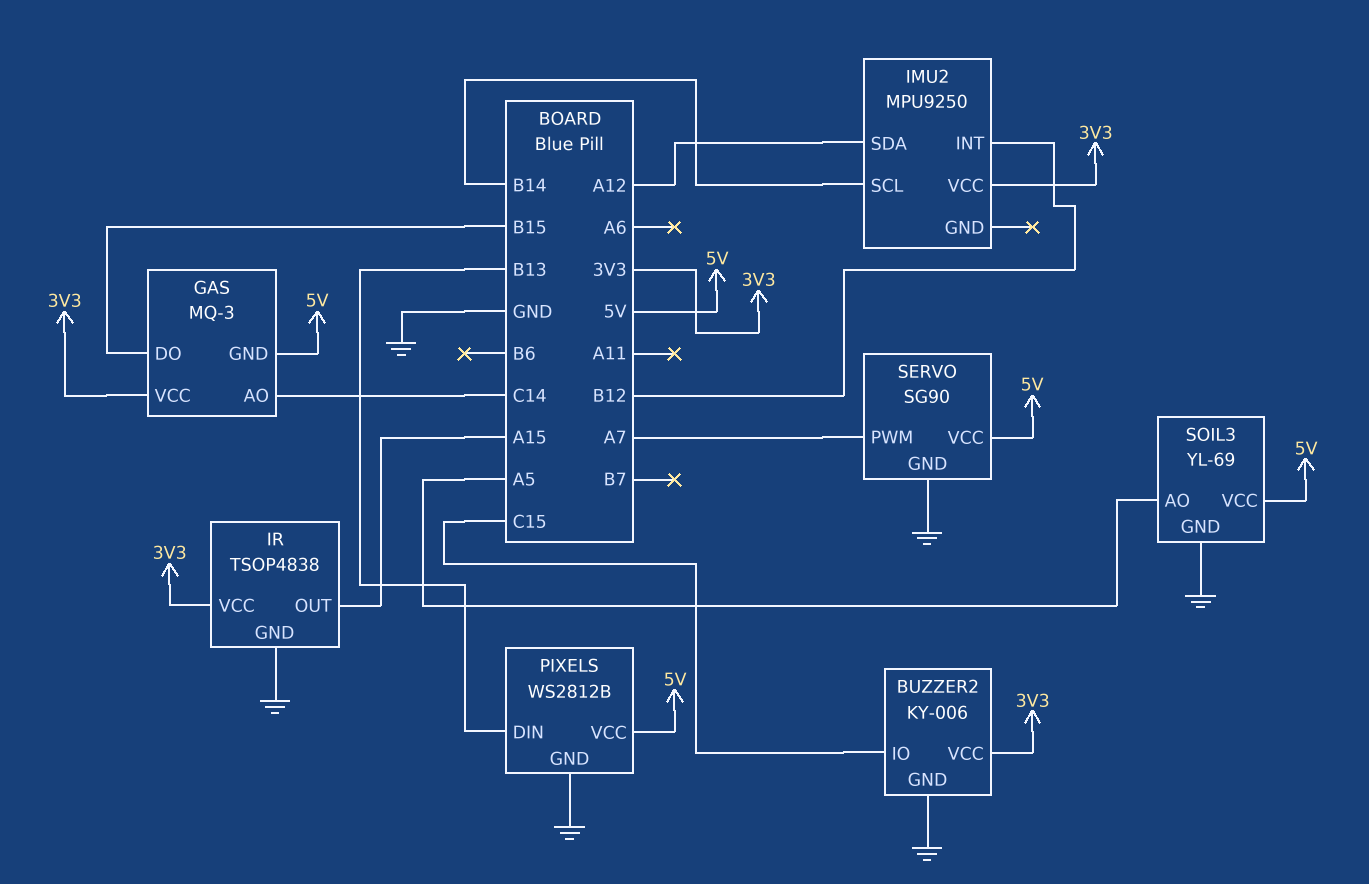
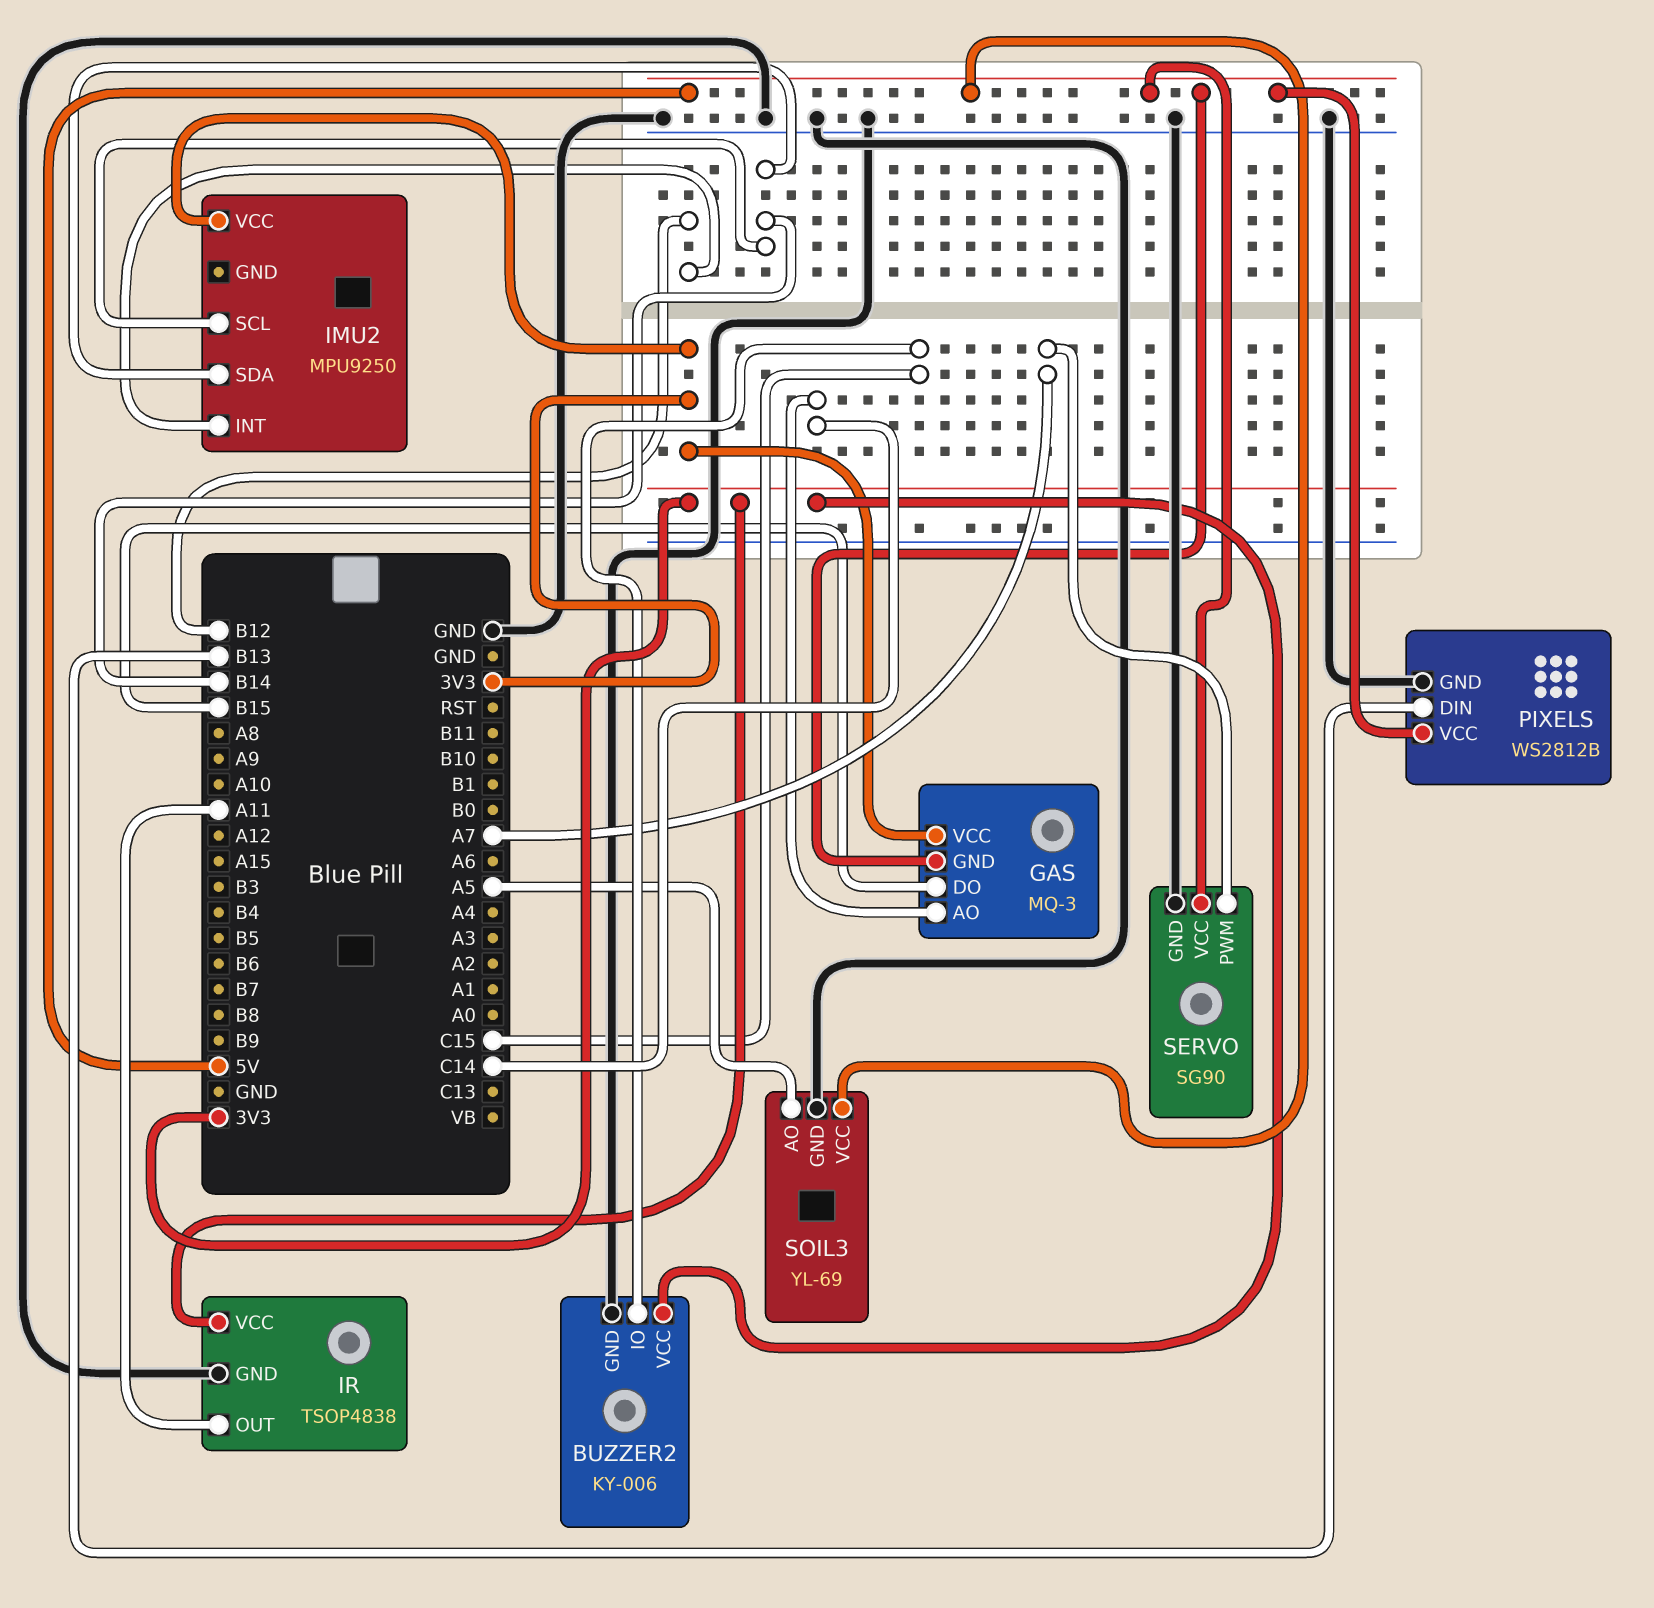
IMU2 pin SDA: A12 -> B14
IR pin OUT: A15 -> A11

